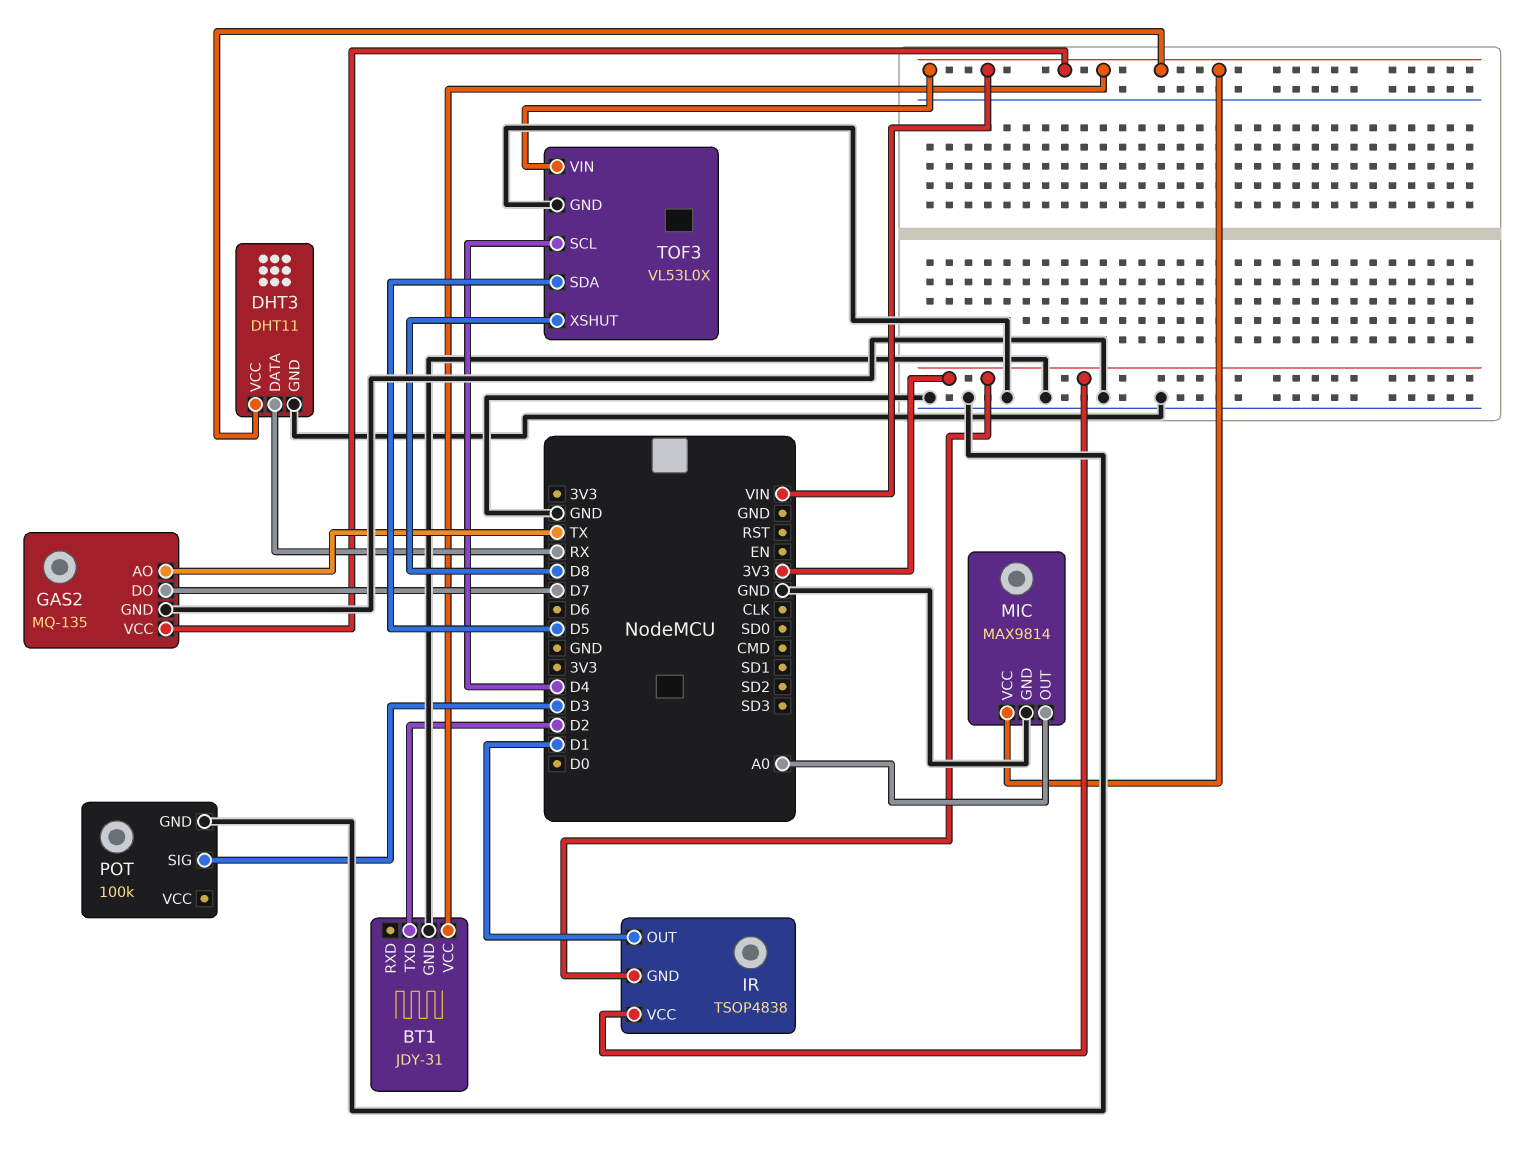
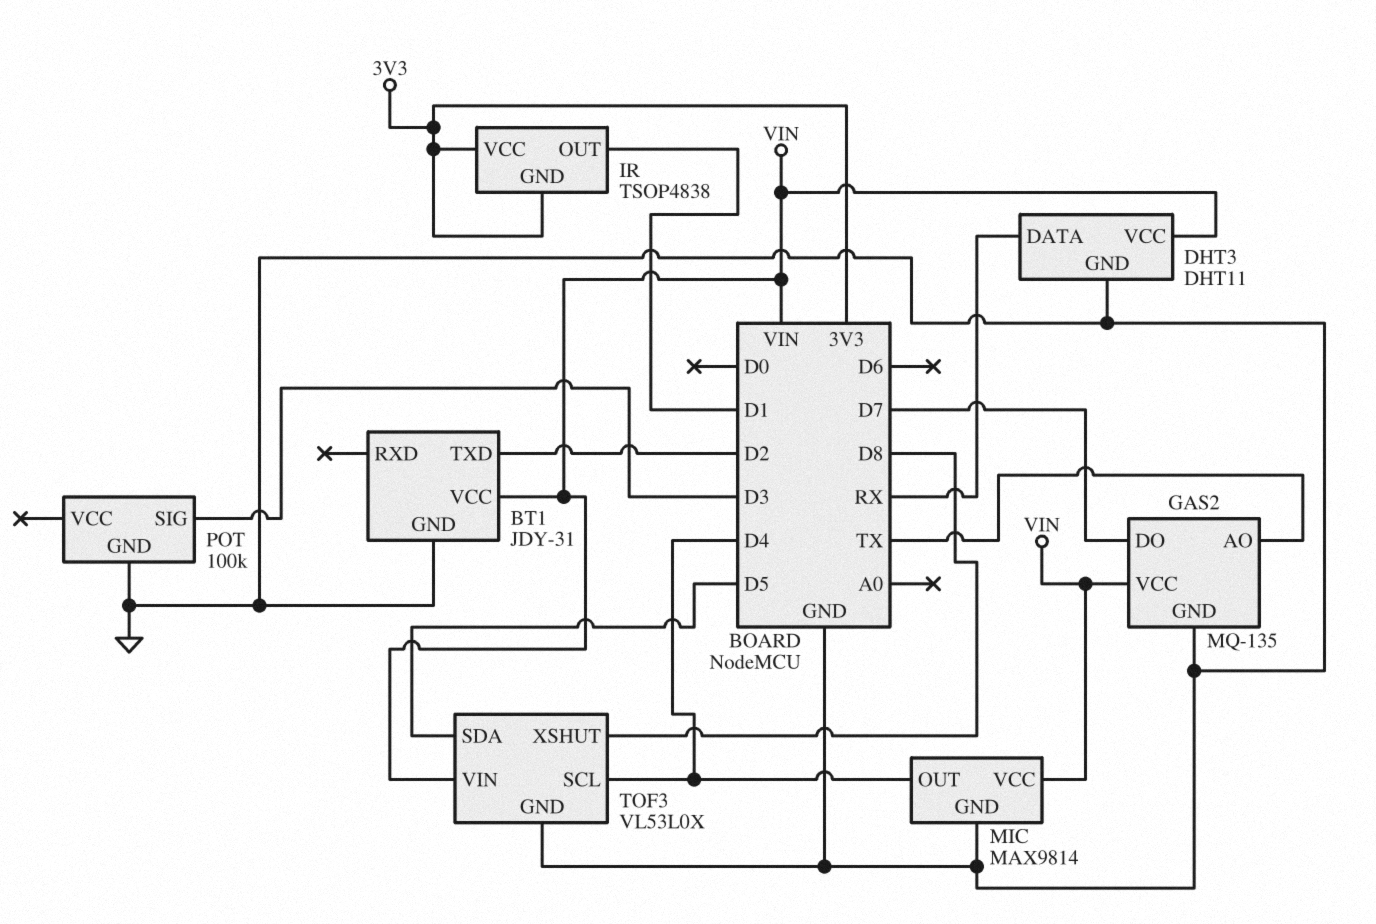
MIC pin OUT: A0 -> D4

